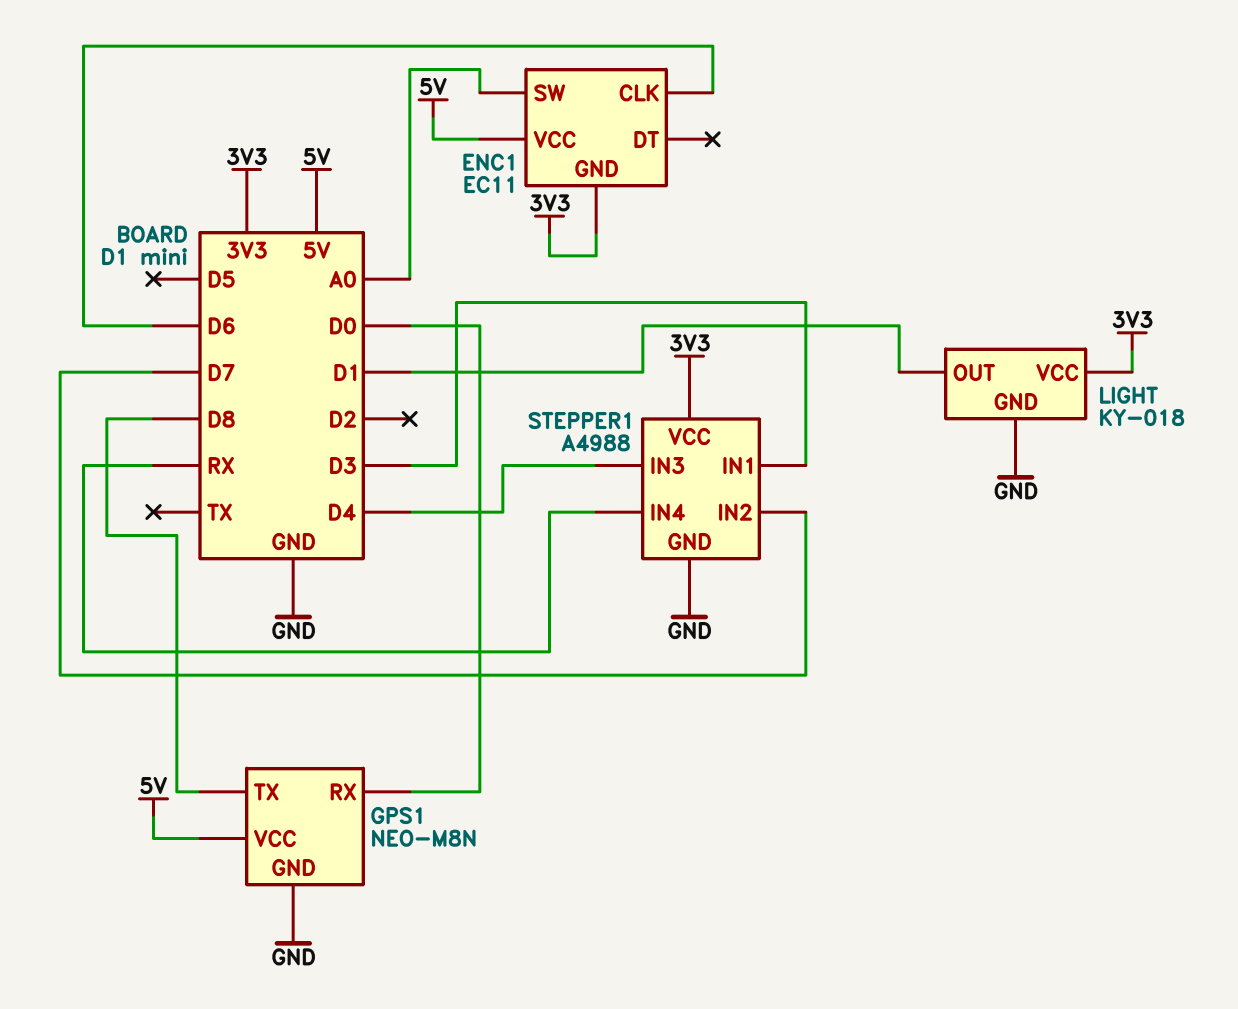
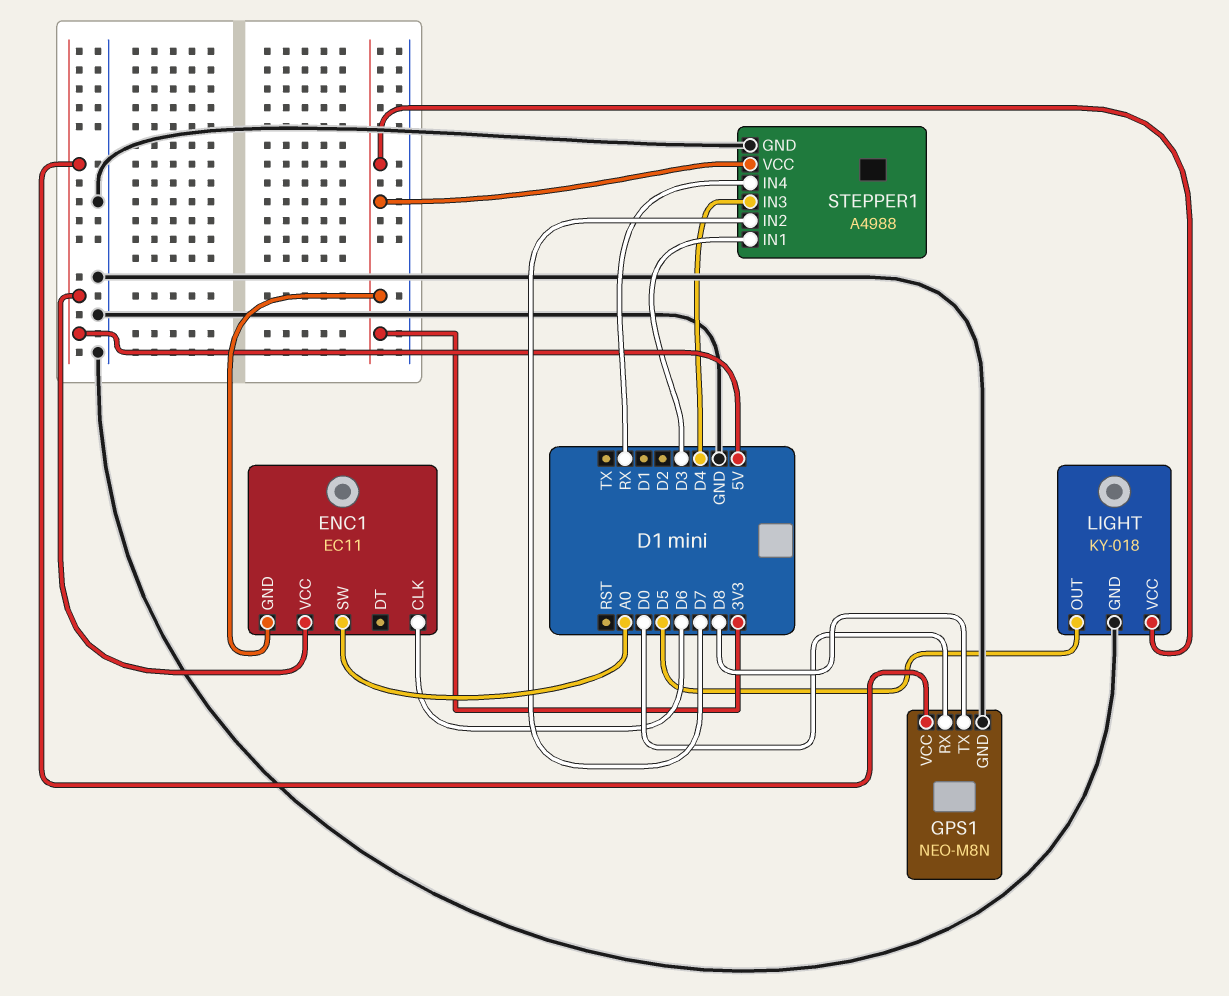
LIGHT pin OUT: D1 -> D5

